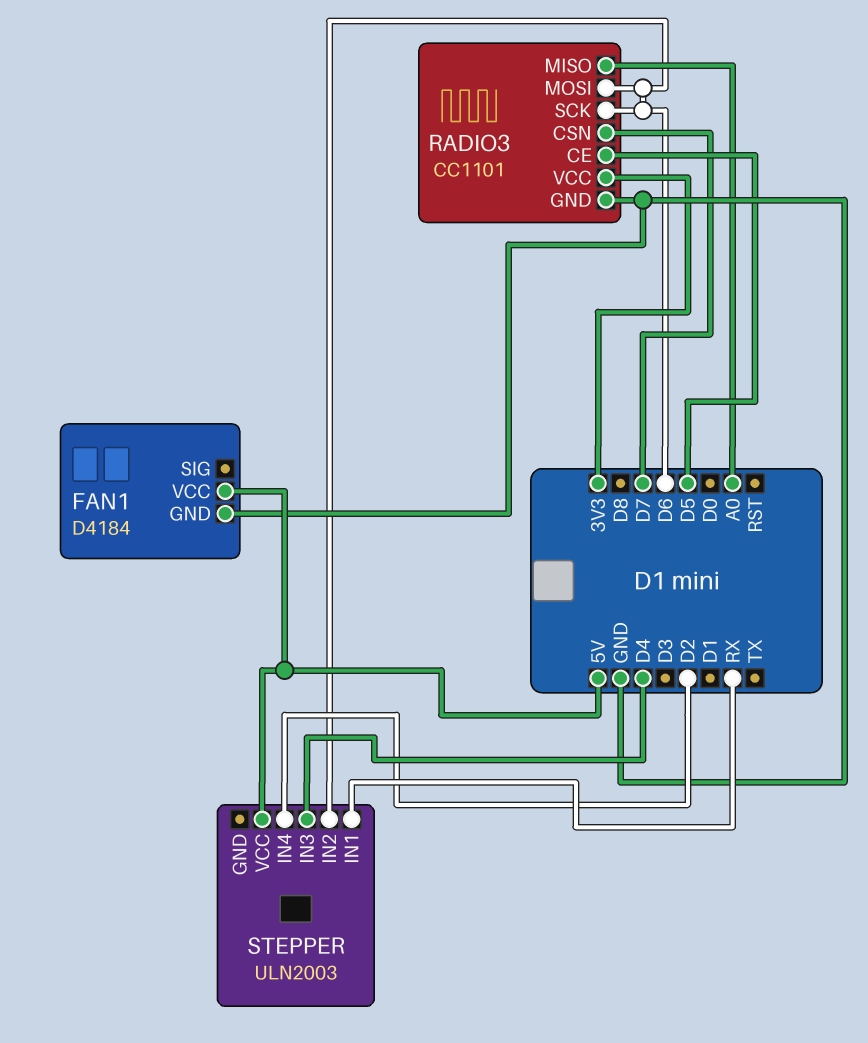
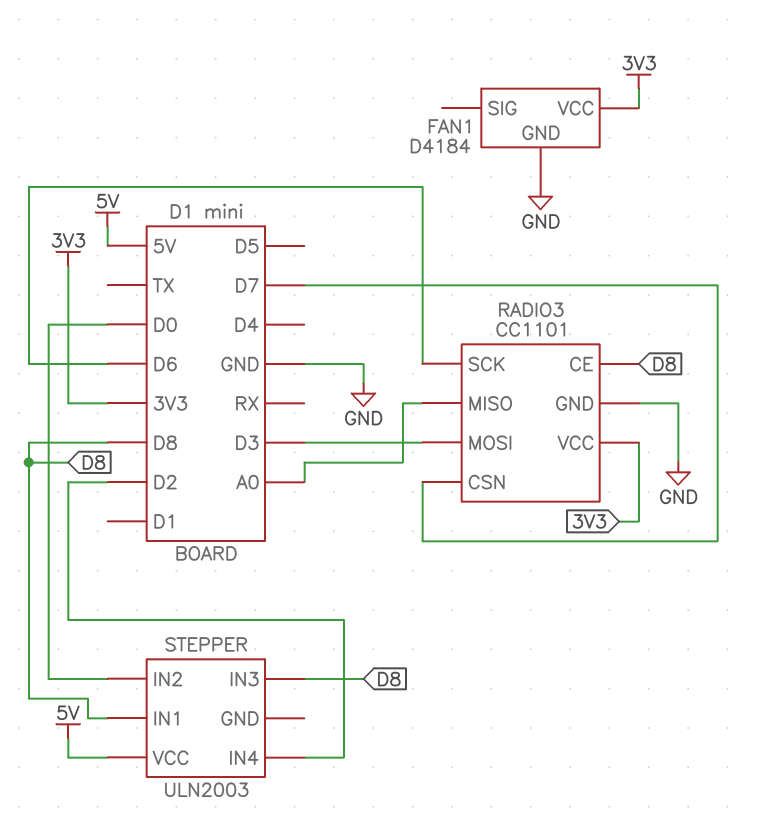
FAN1 pin VCC: 5V -> 3V3
RADIO3 pin CE: D5 -> D8
RADIO3 pin MOSI: D6 -> D3
STEPPER pin IN1: RX -> D8
STEPPER pin IN2: D6 -> D0
STEPPER pin IN3: D4 -> D8

